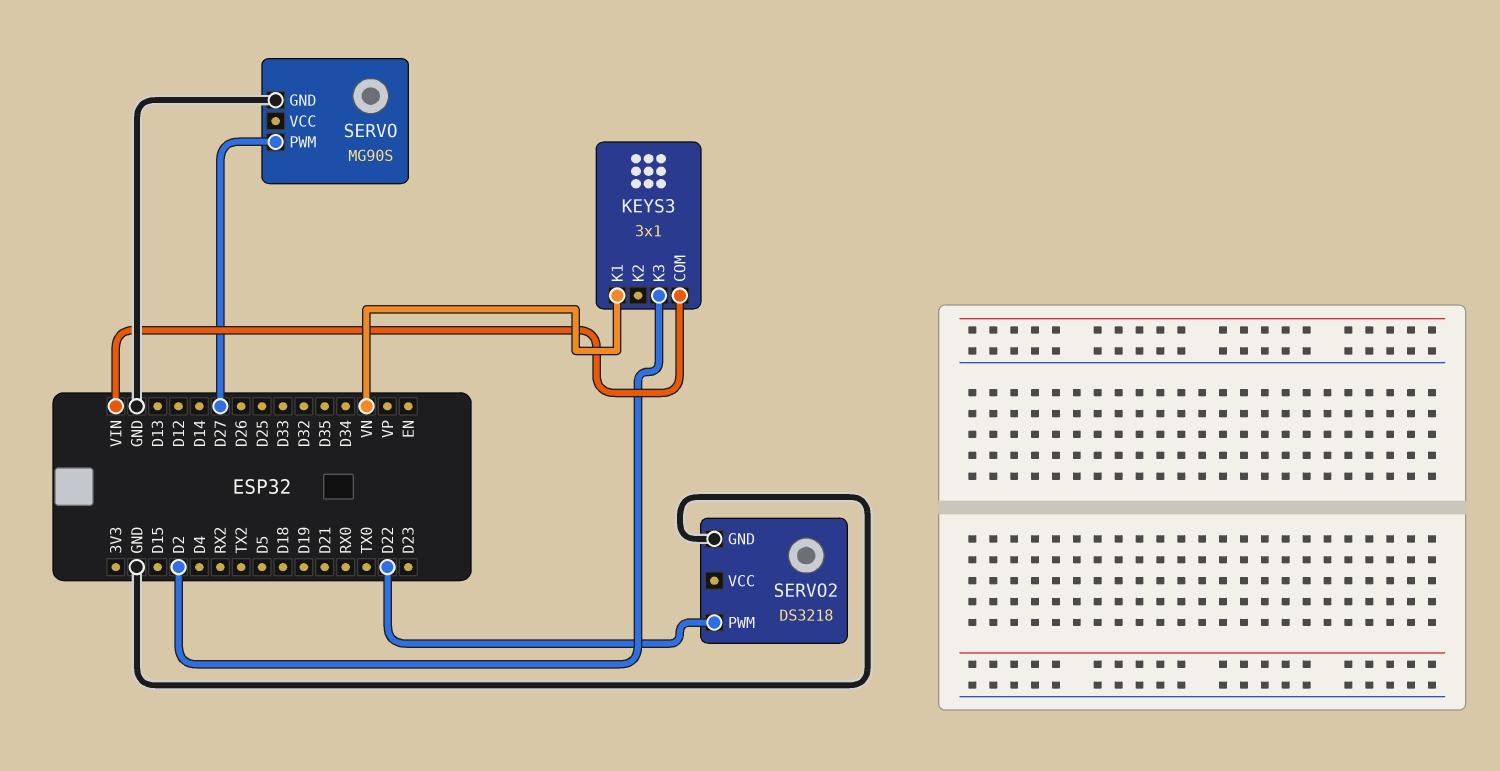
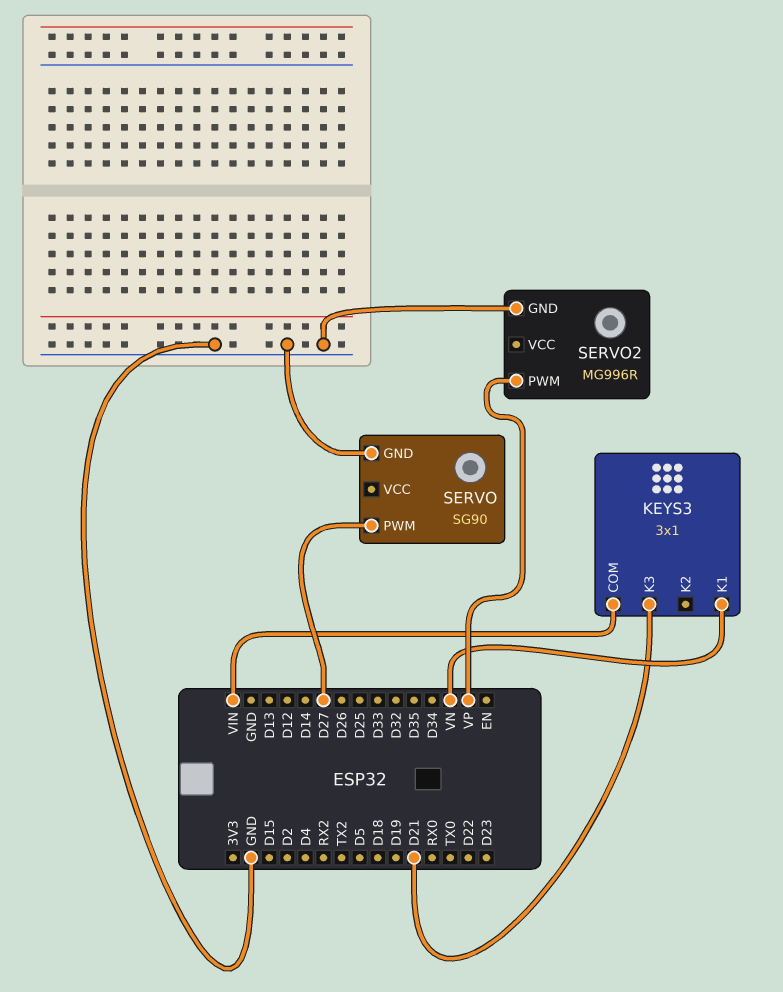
KEYS3 pin K3: D2 -> D21
SERVO: MG90S -> SG90
SERVO2: DS3218 -> MG996R
SERVO2 pin PWM: D22 -> VP

